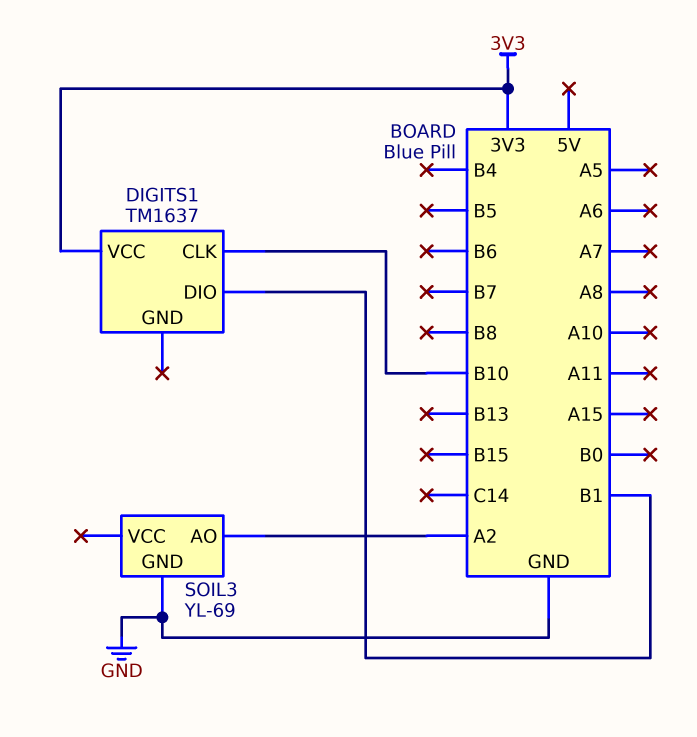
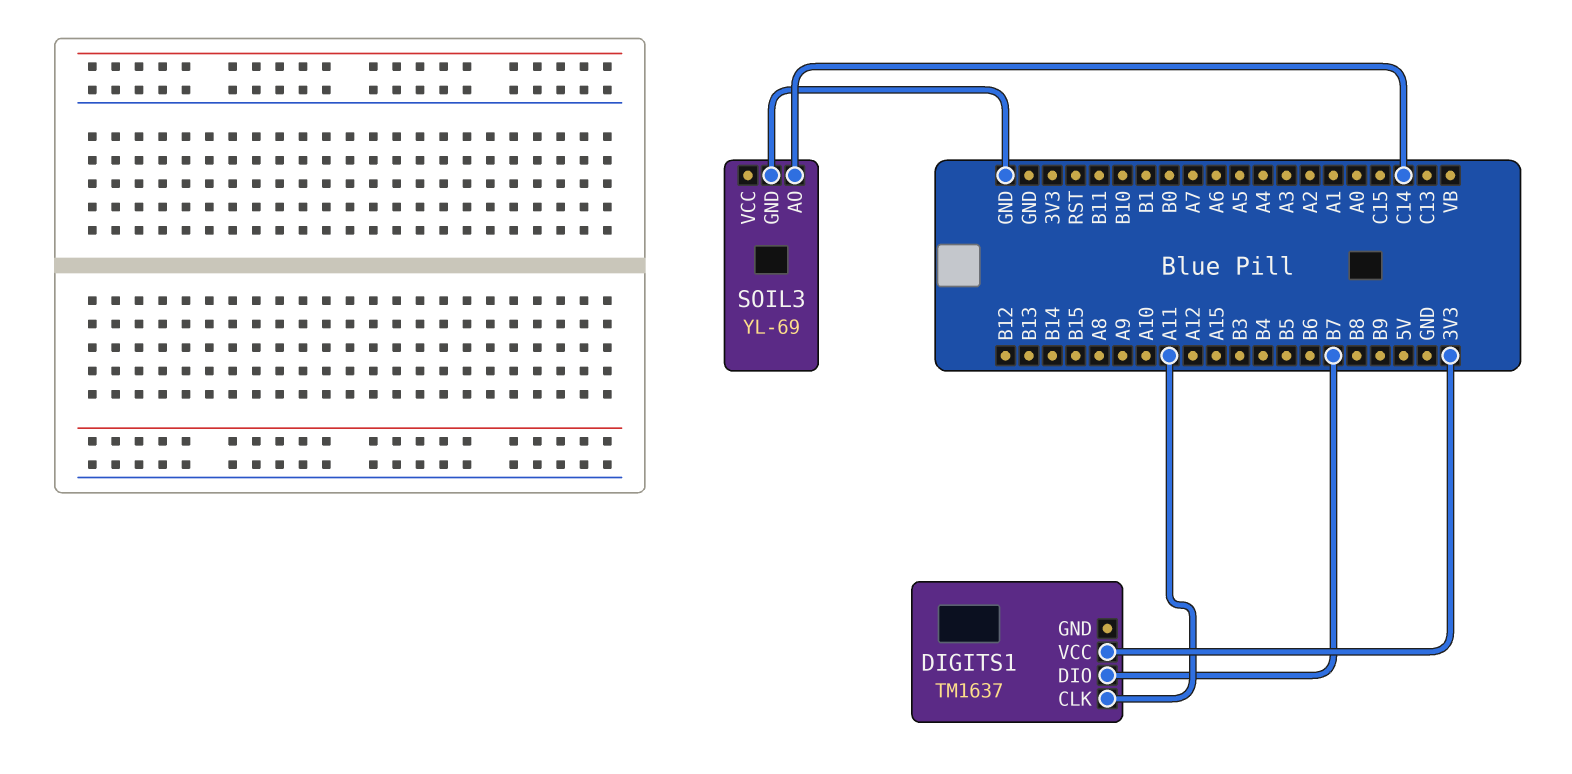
DIGITS1 pin CLK: B10 -> A11
DIGITS1 pin DIO: B1 -> B7
SOIL3 pin AO: A2 -> C14

